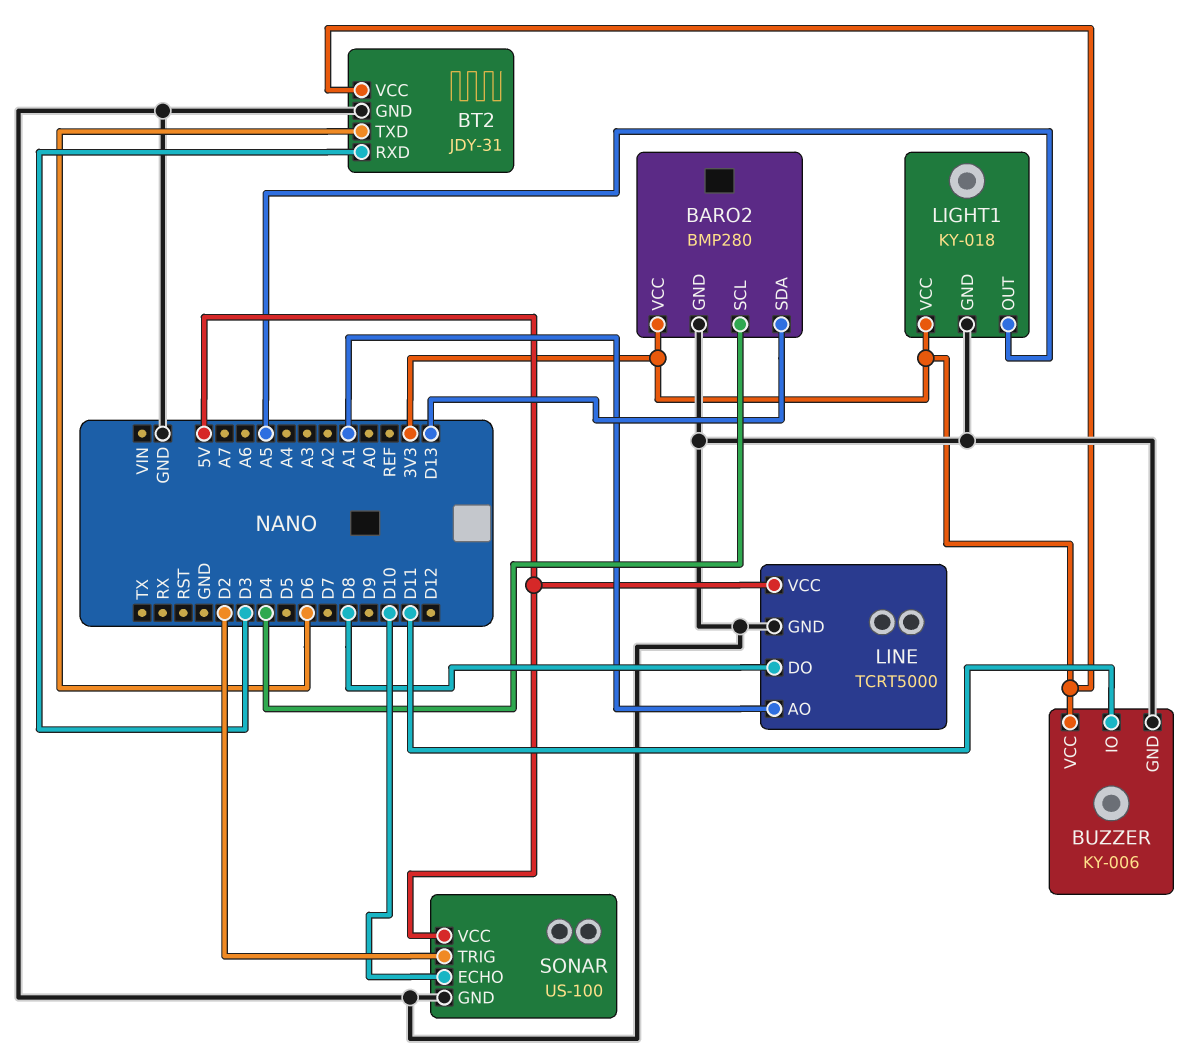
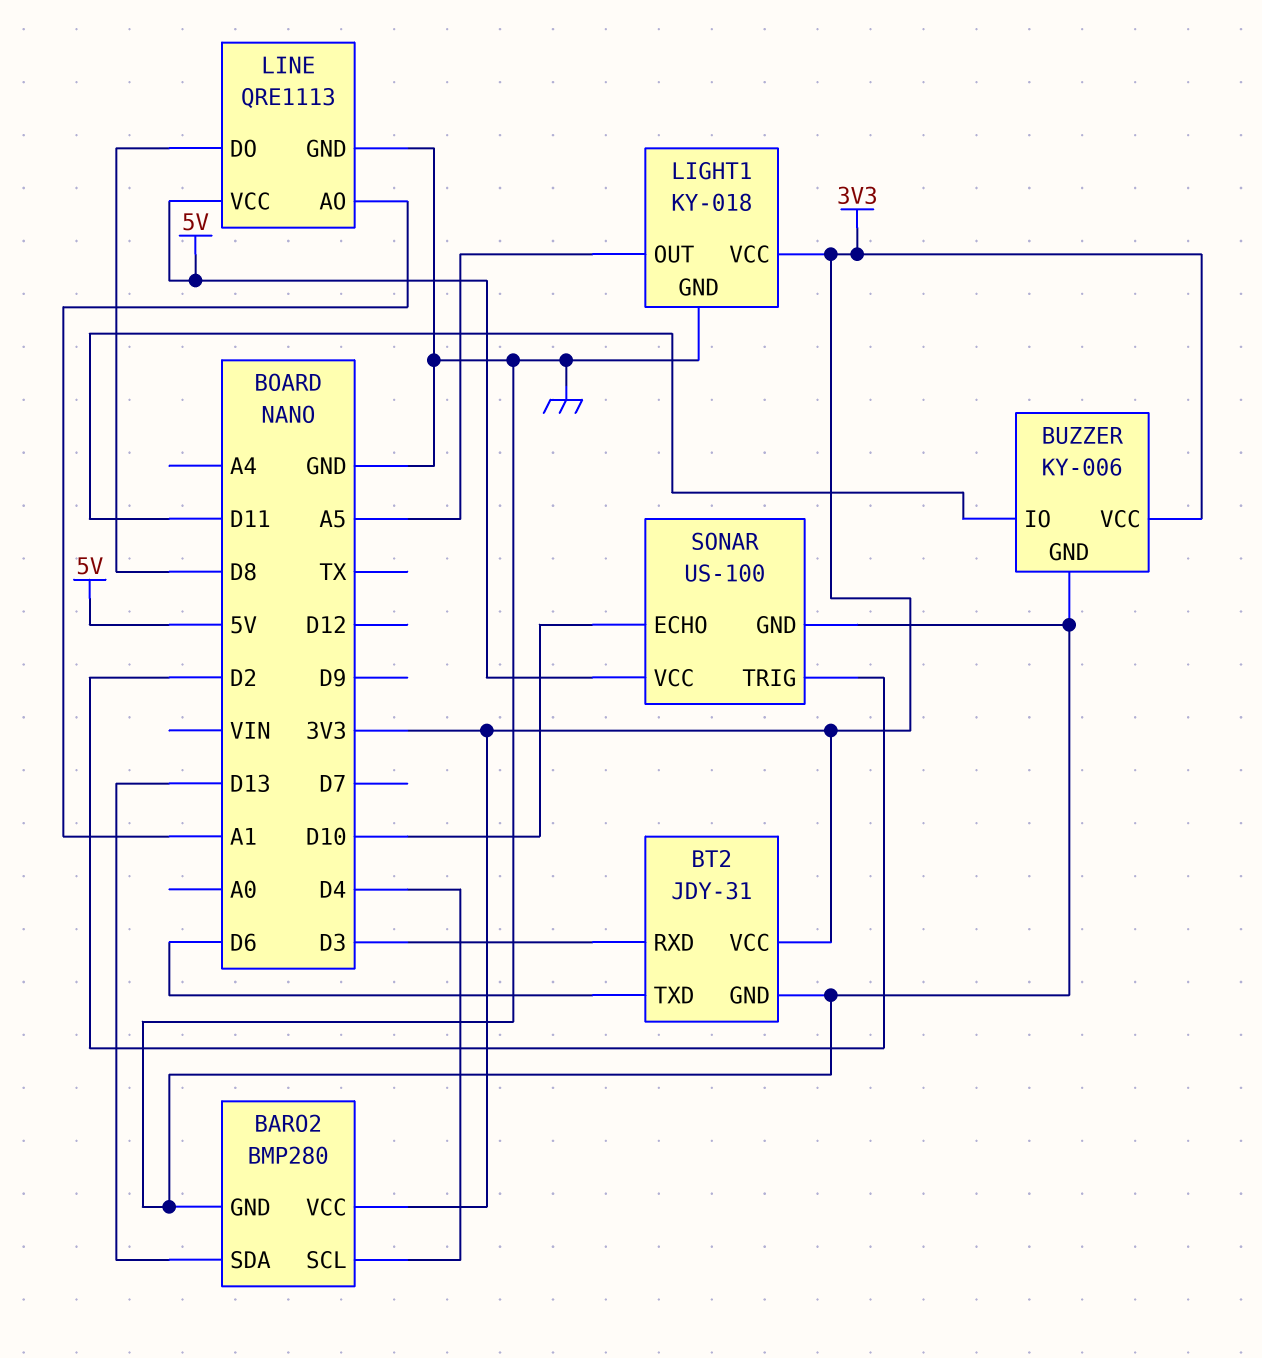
LINE: TCRT5000 -> QRE1113

